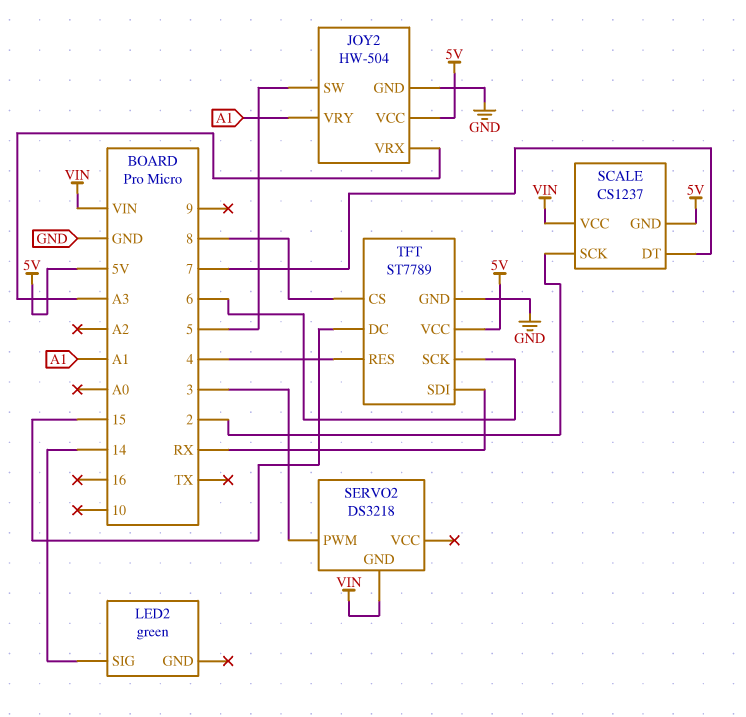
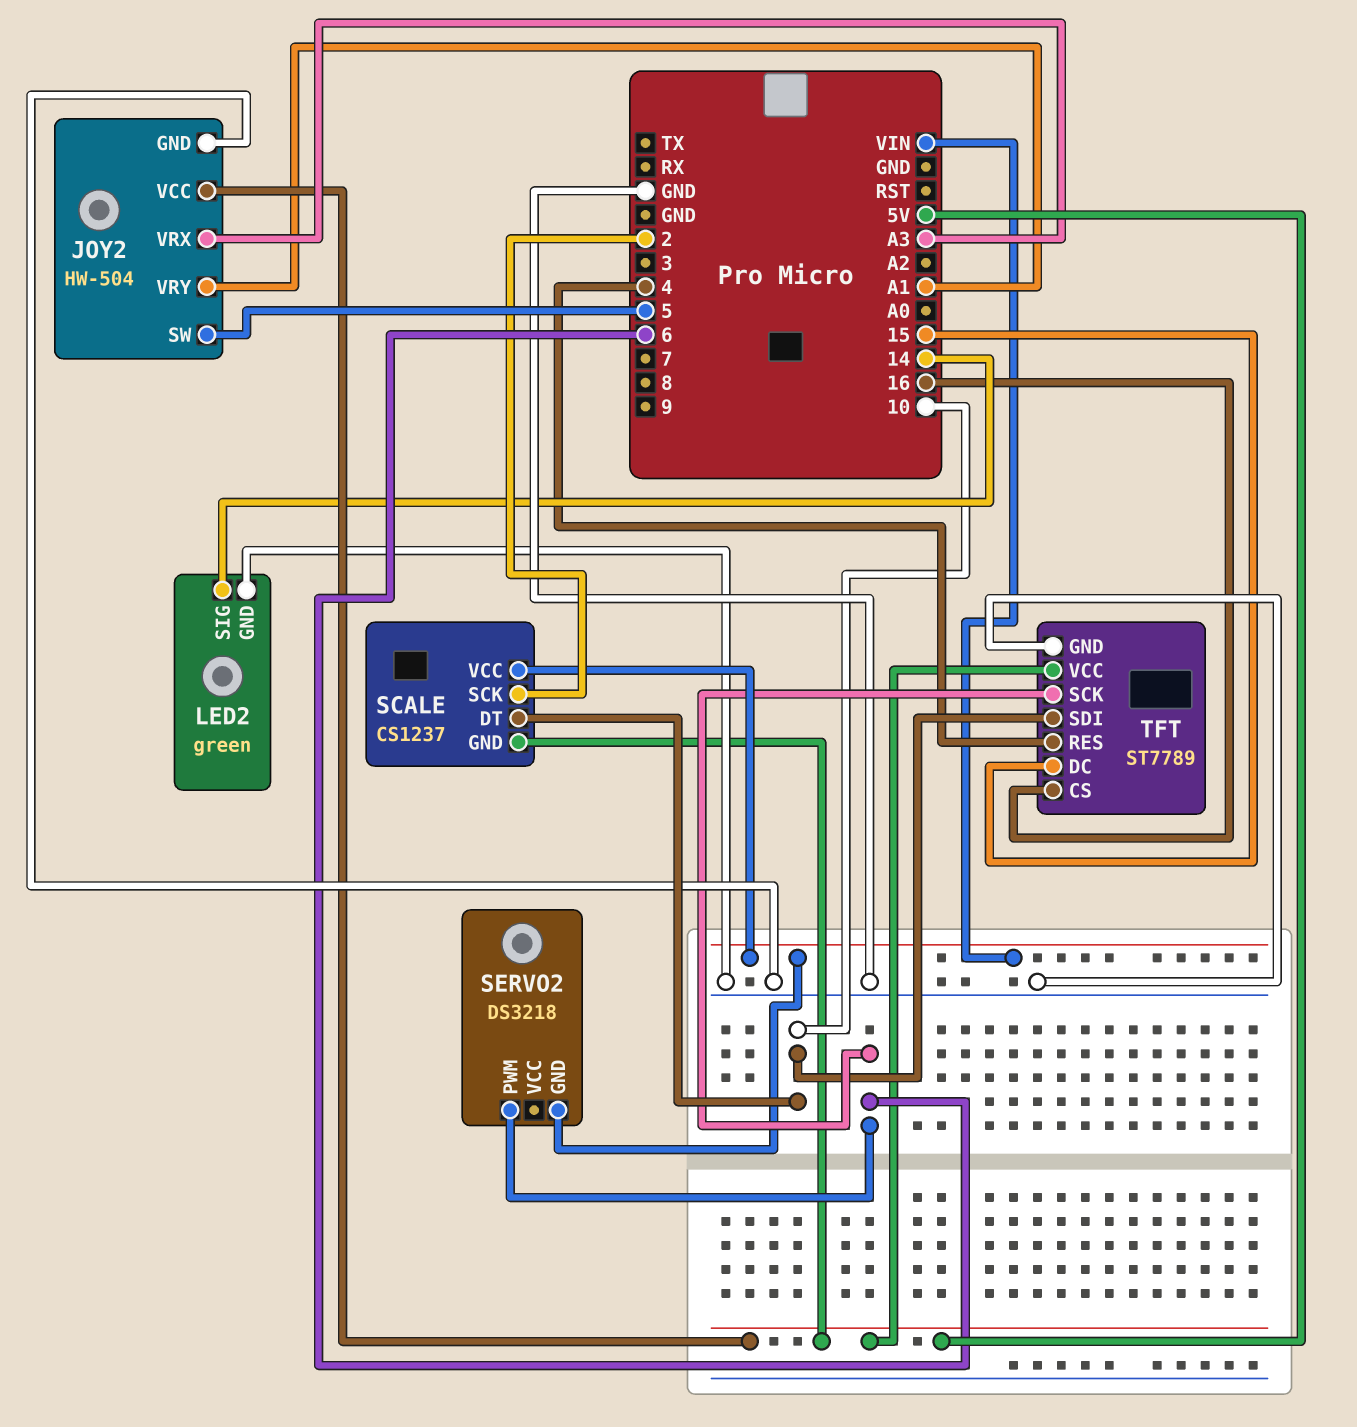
LED2 pin GND: none -> GND
SCALE pin DT: 7 -> 10
SERVO2 pin PWM: 3 -> 6
TFT pin CS: 8 -> 16
TFT pin SDI: RX -> 10

